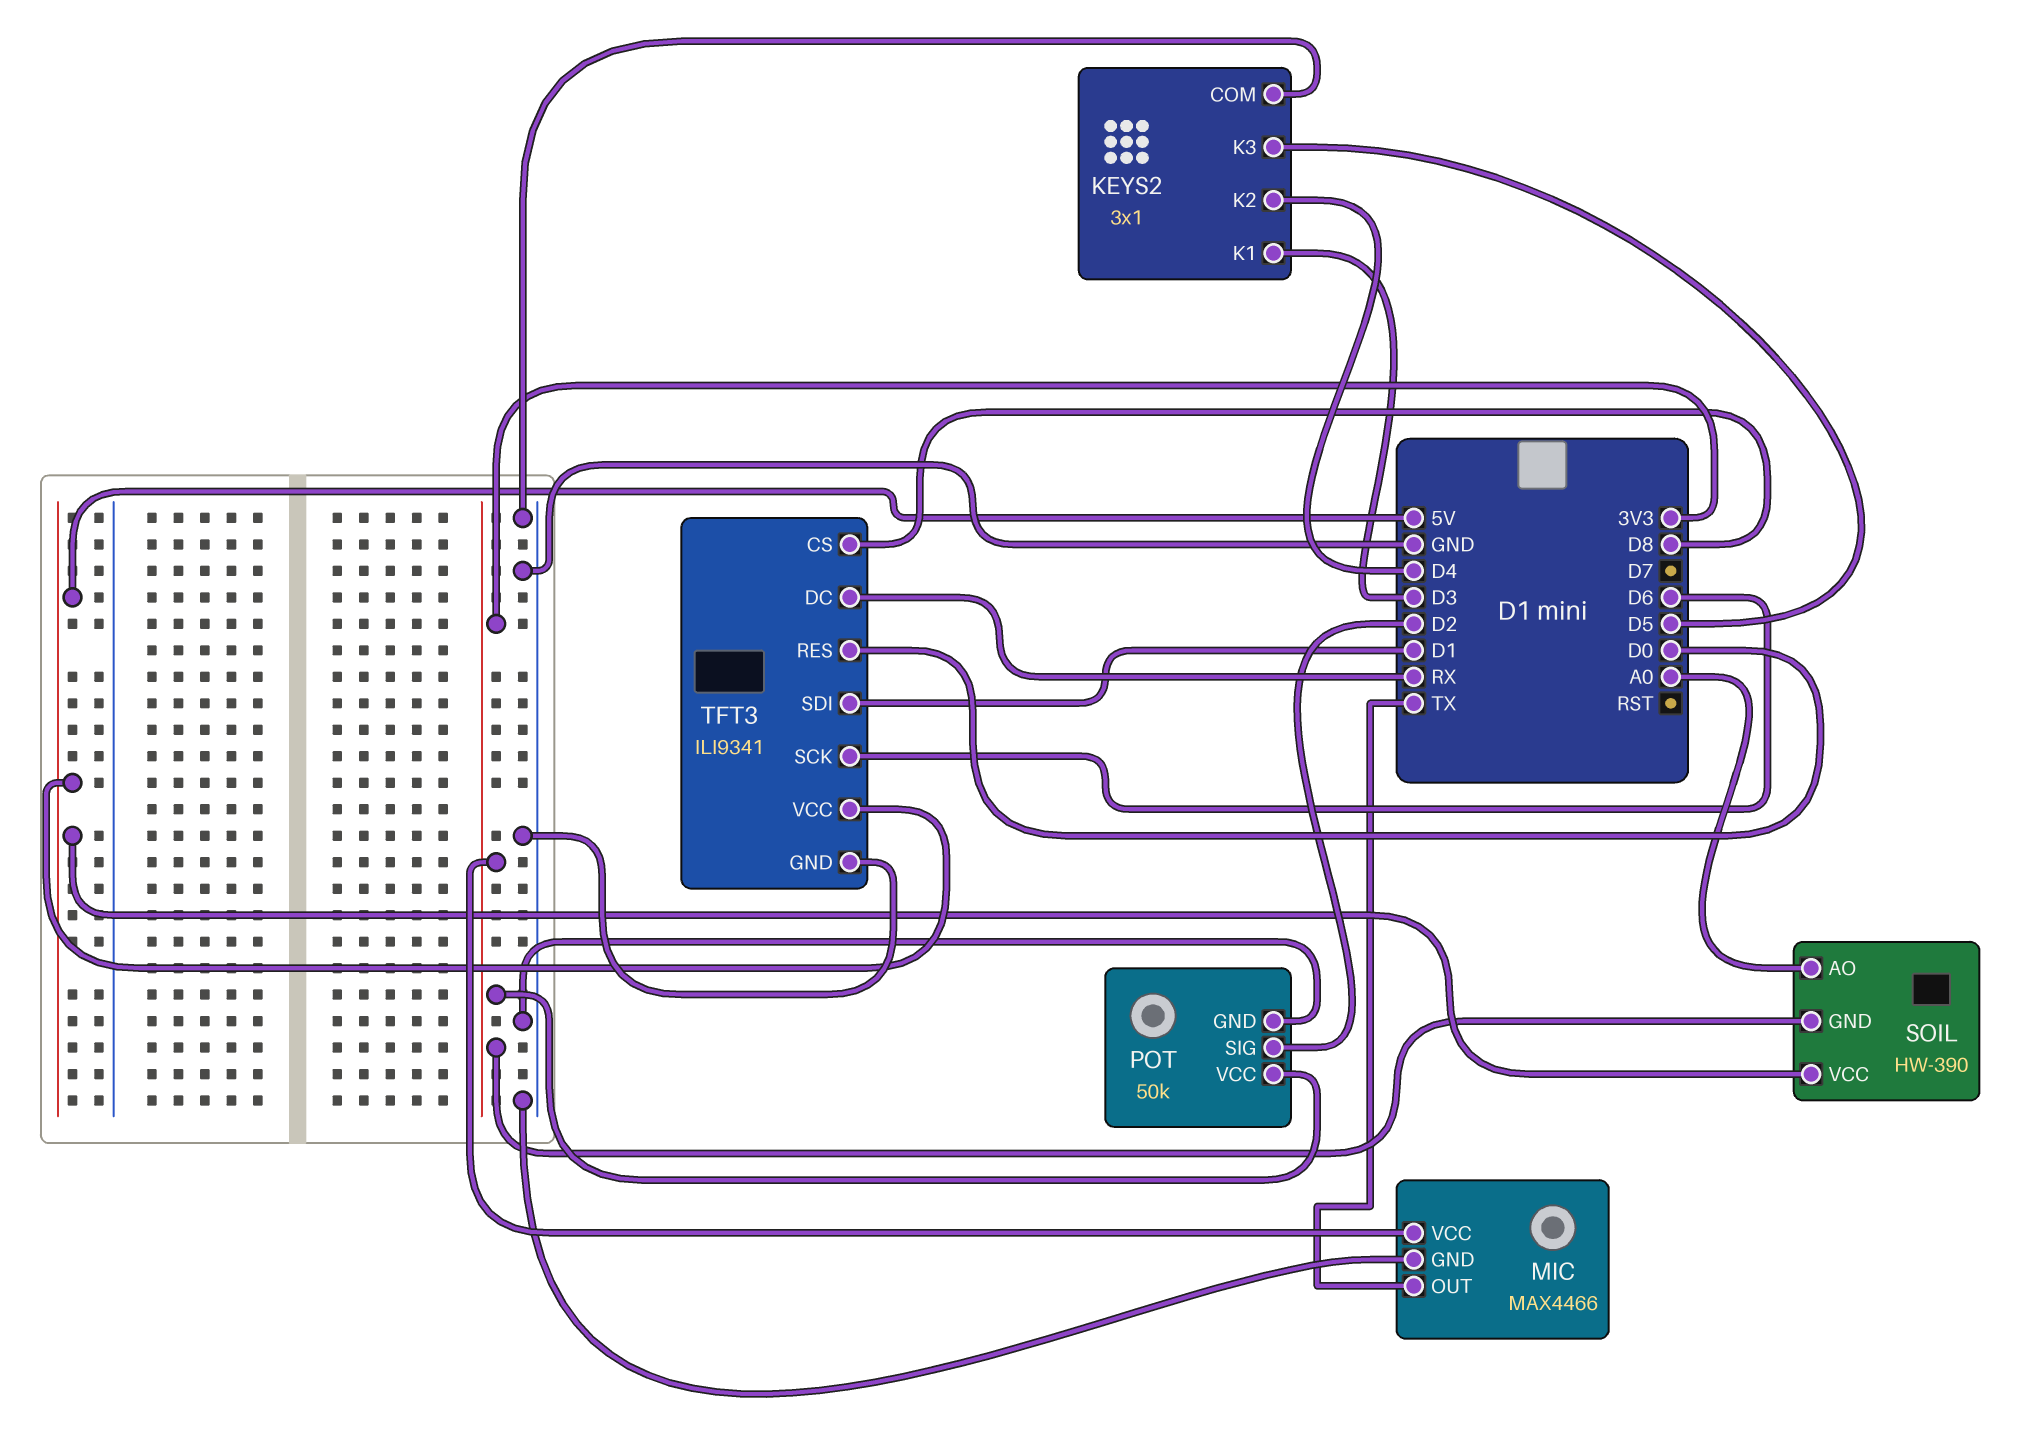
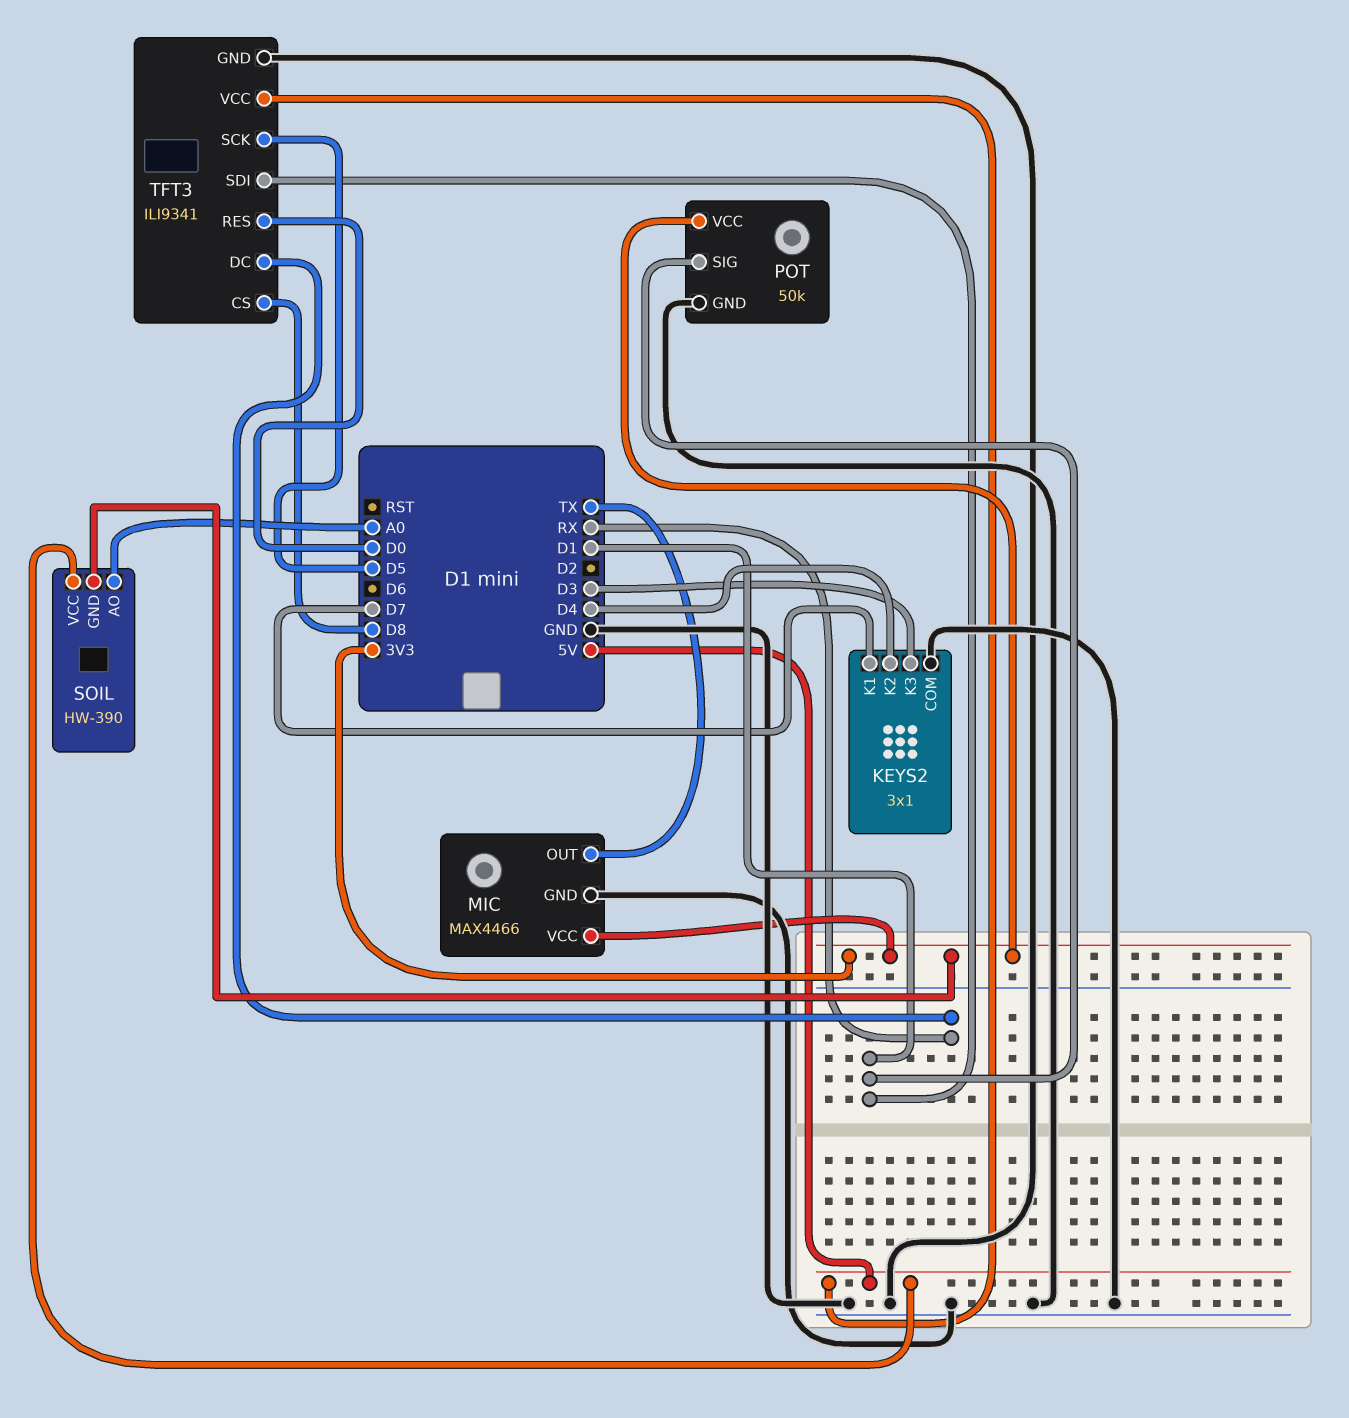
KEYS2 pin K1: D3 -> D7
KEYS2 pin K3: D5 -> D3
POT pin SIG: D2 -> D1
TFT3 pin SCK: D6 -> D5

